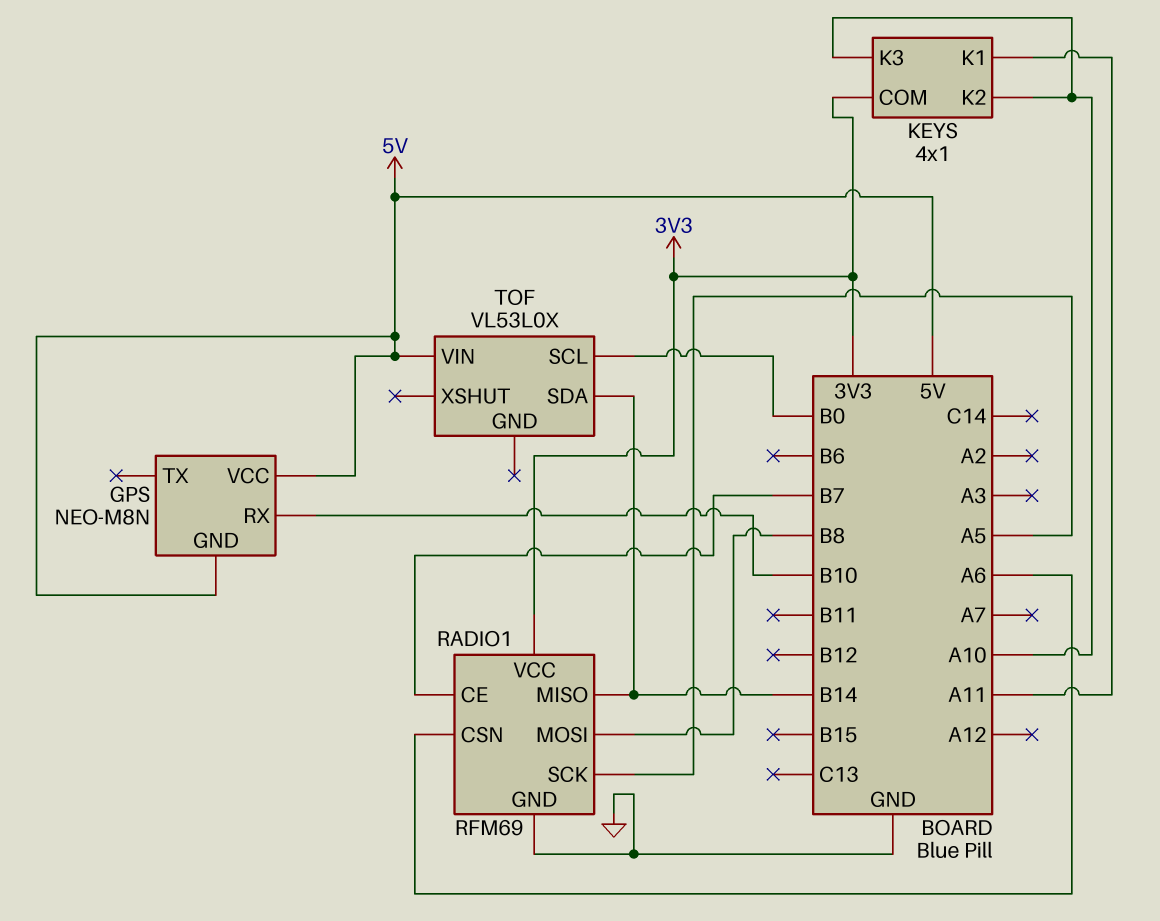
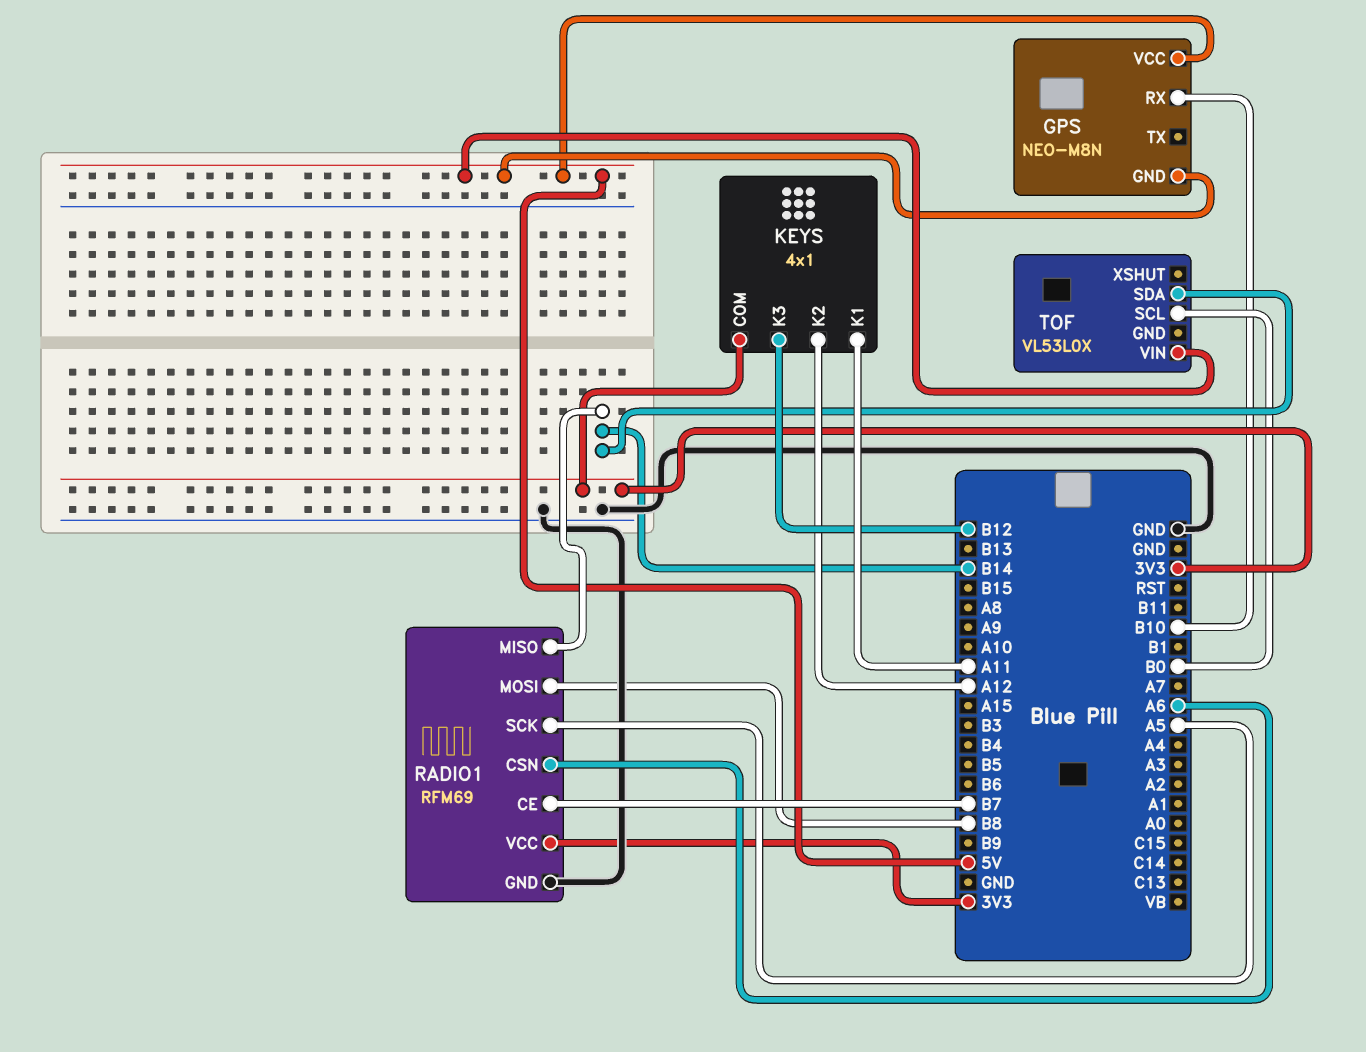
KEYS pin K2: A10 -> A12
KEYS pin K3: A10 -> B12

